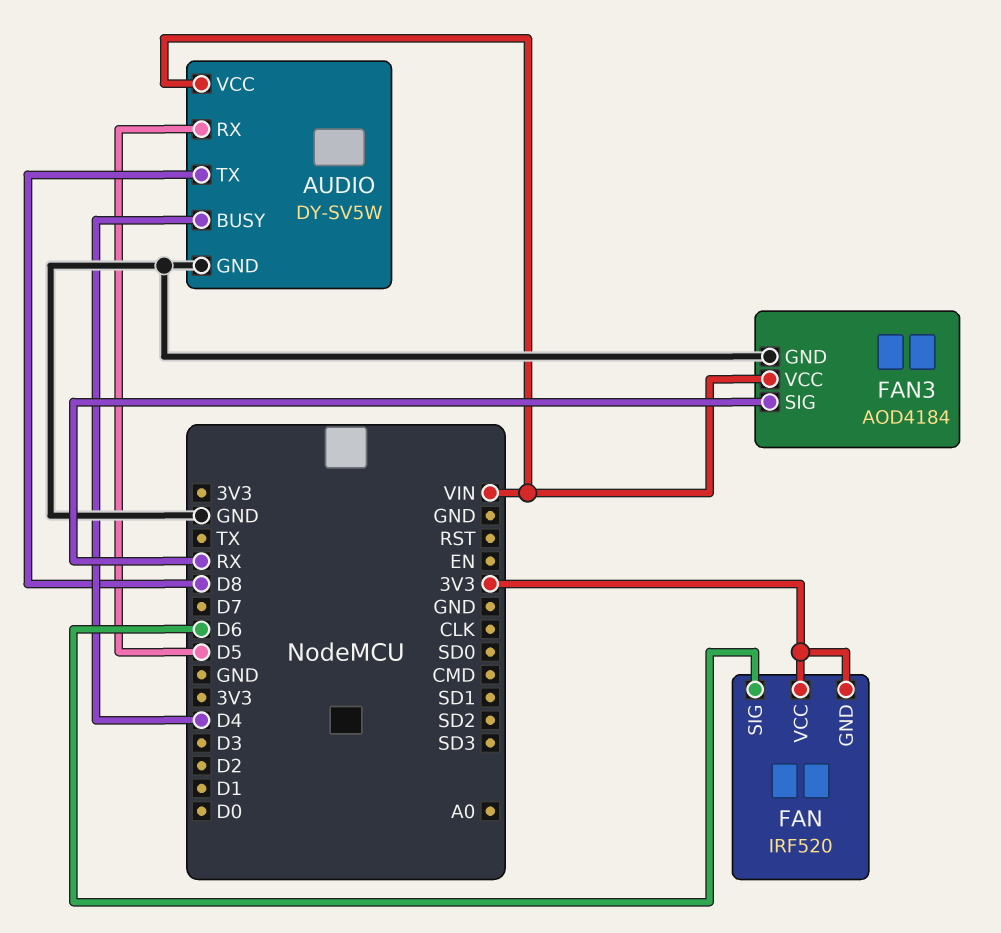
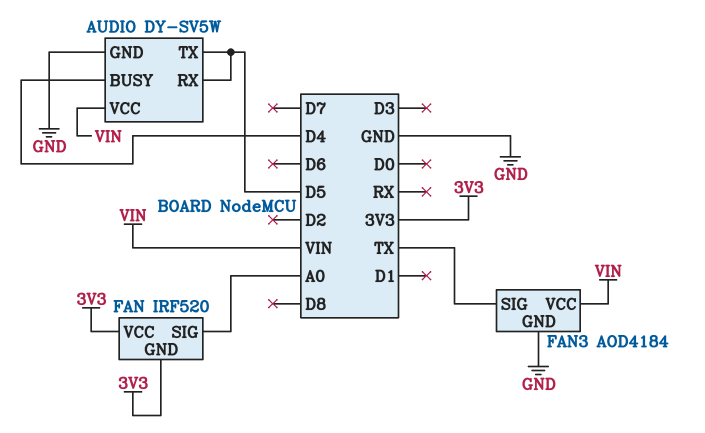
AUDIO pin TX: D8 -> D5
FAN pin SIG: D6 -> A0
FAN3 pin SIG: RX -> TX

